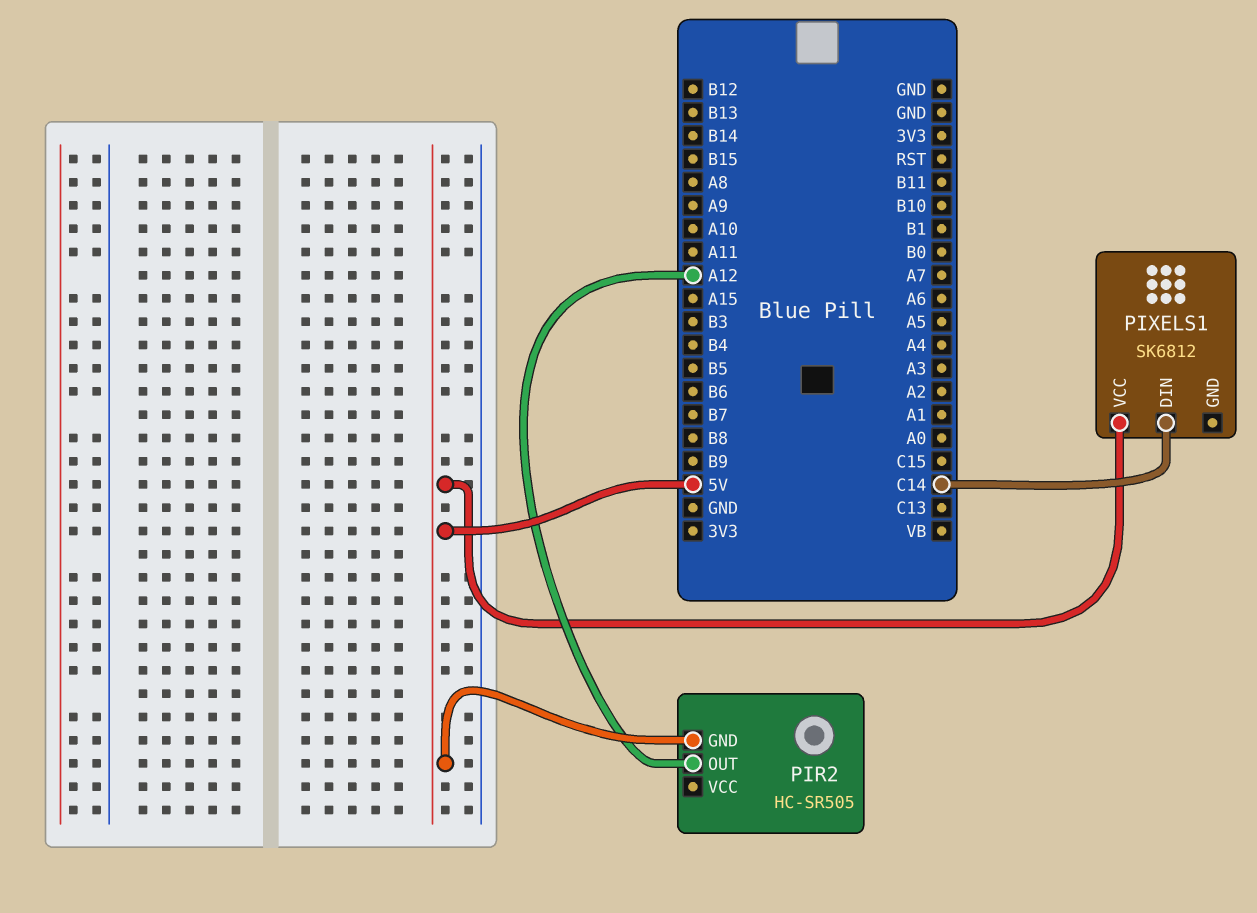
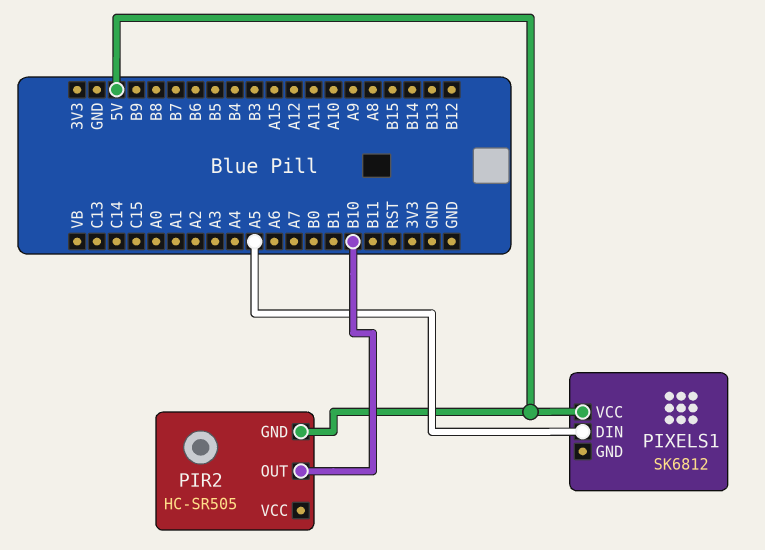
PIR2 pin OUT: A12 -> B10
PIXELS1 pin DIN: C14 -> A5

